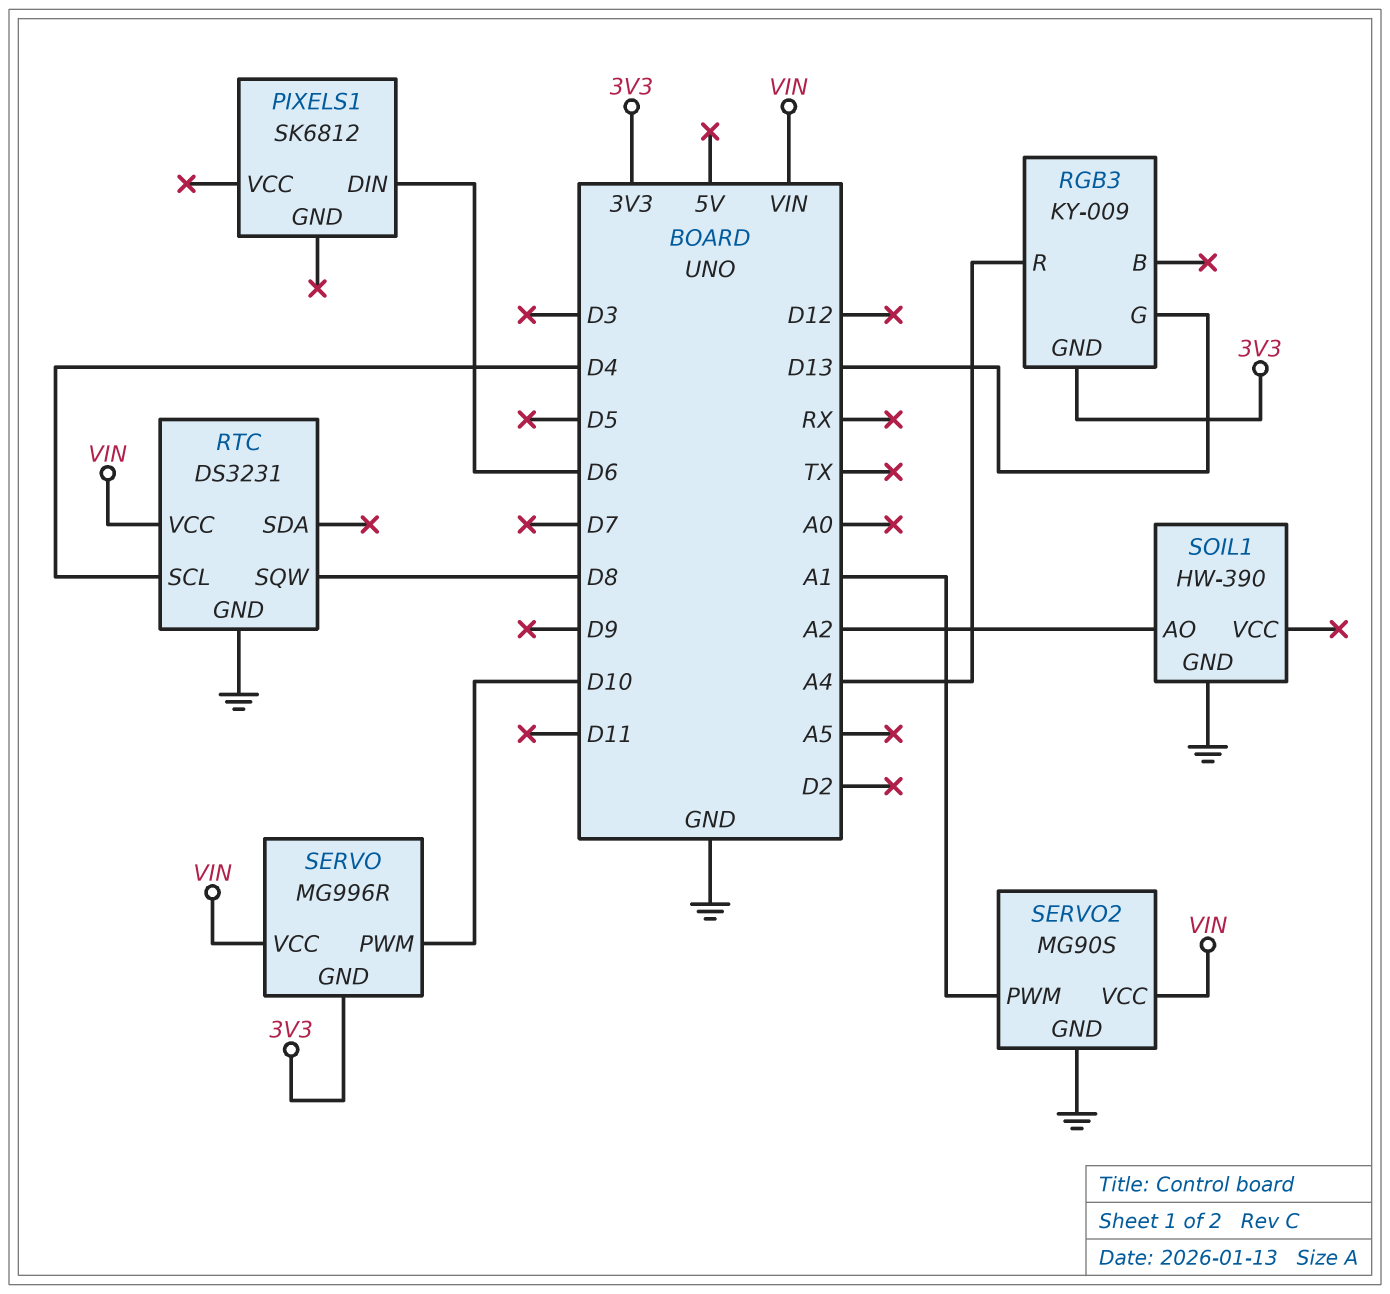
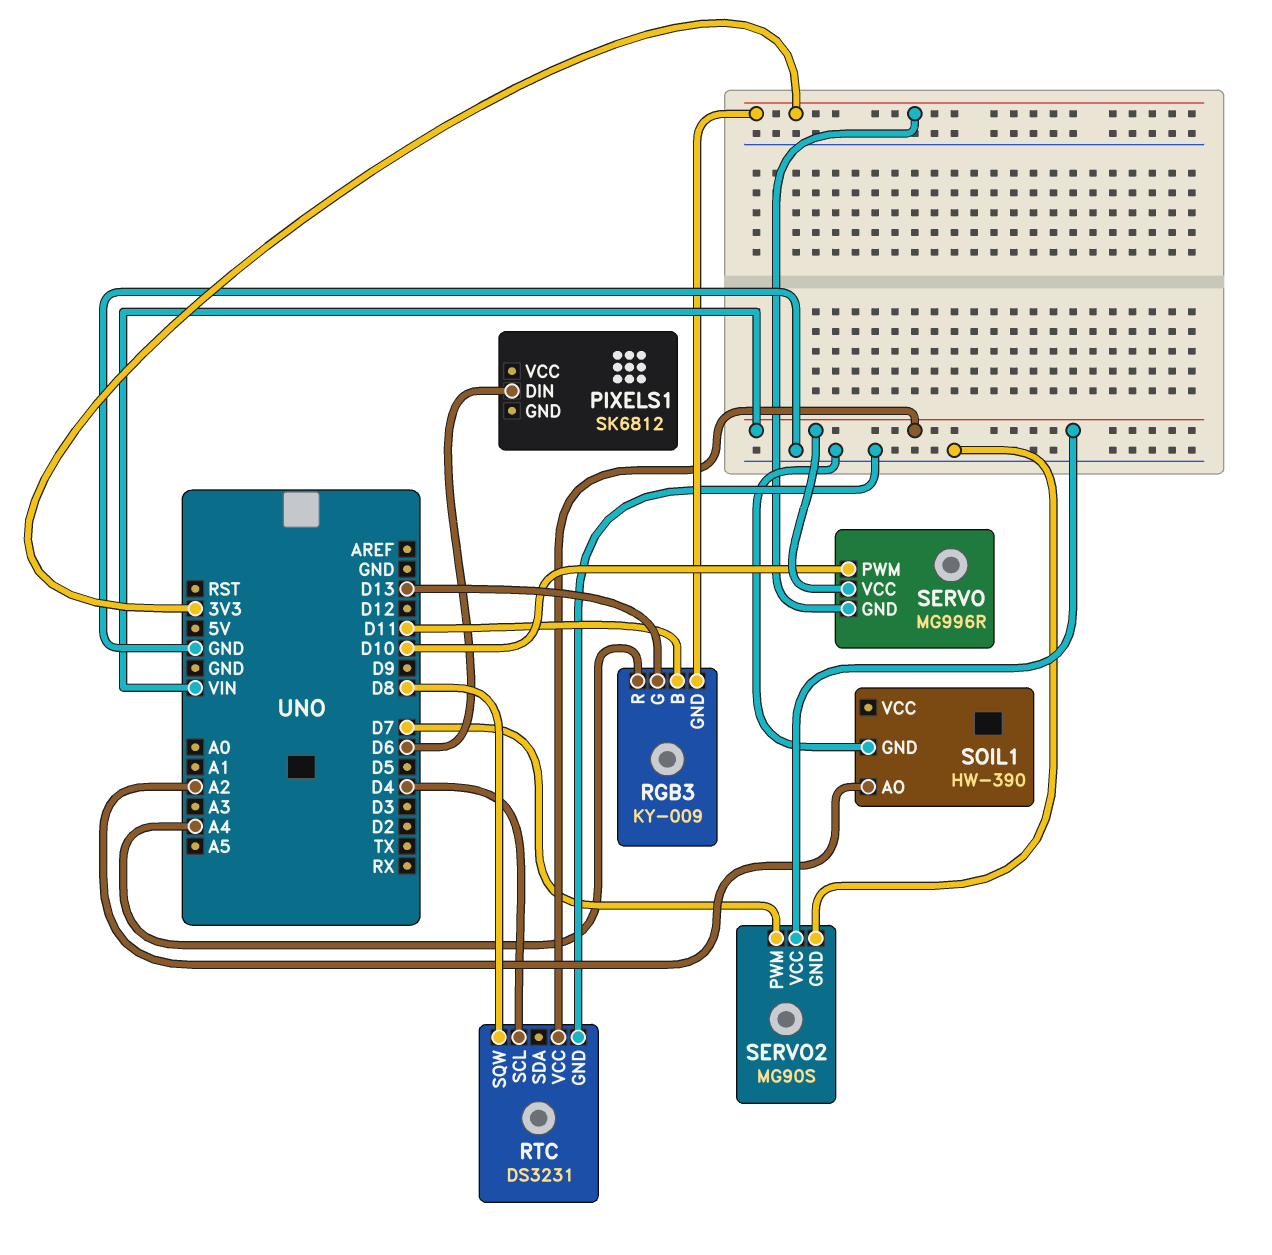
RGB3 pin B: none -> D11
SERVO2 pin PWM: A1 -> D7

